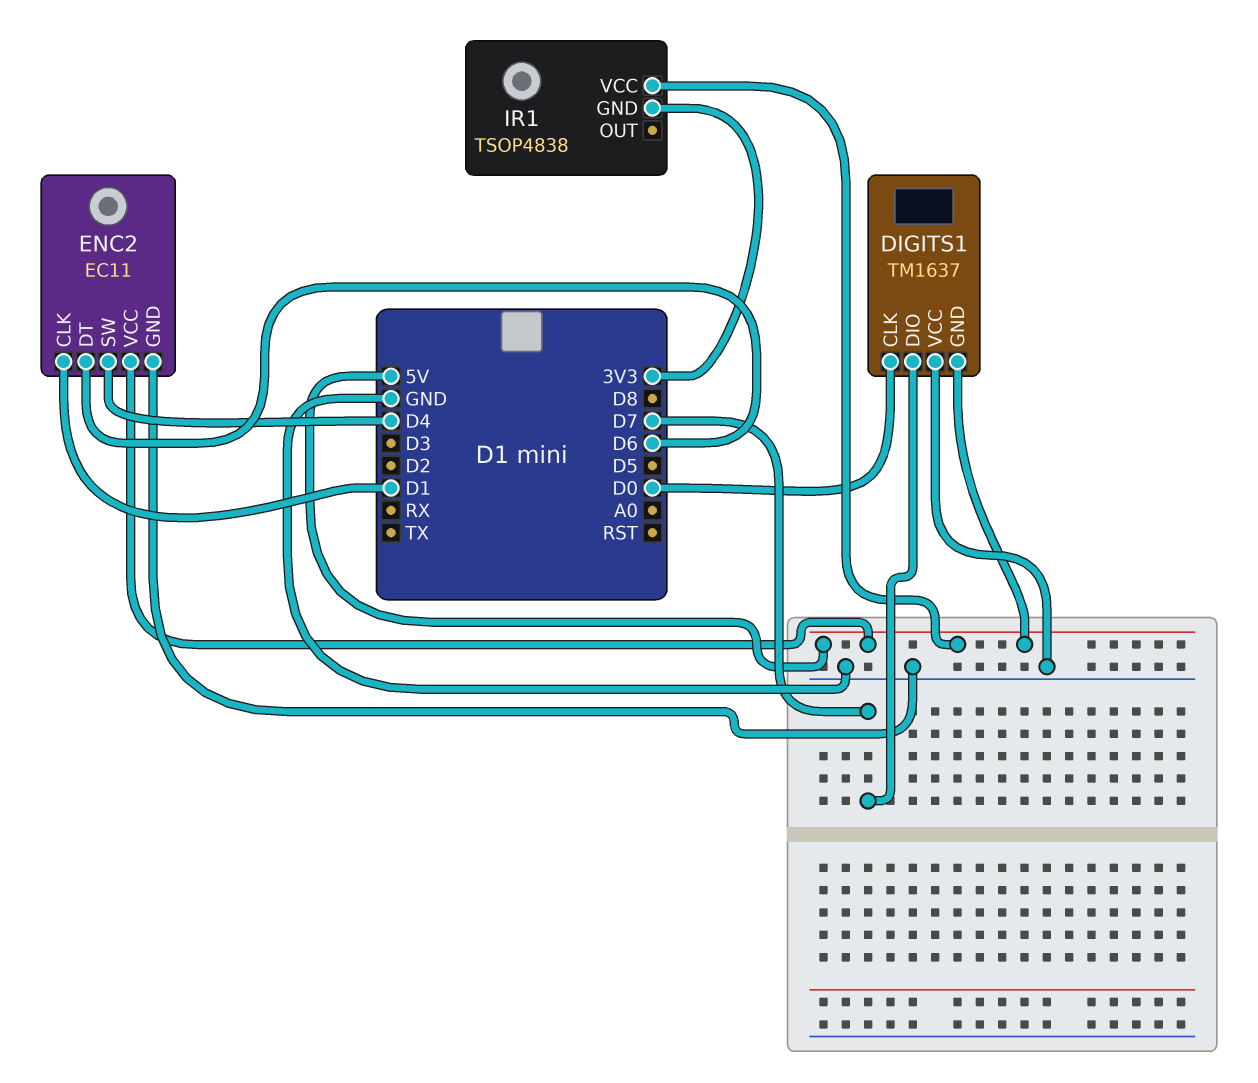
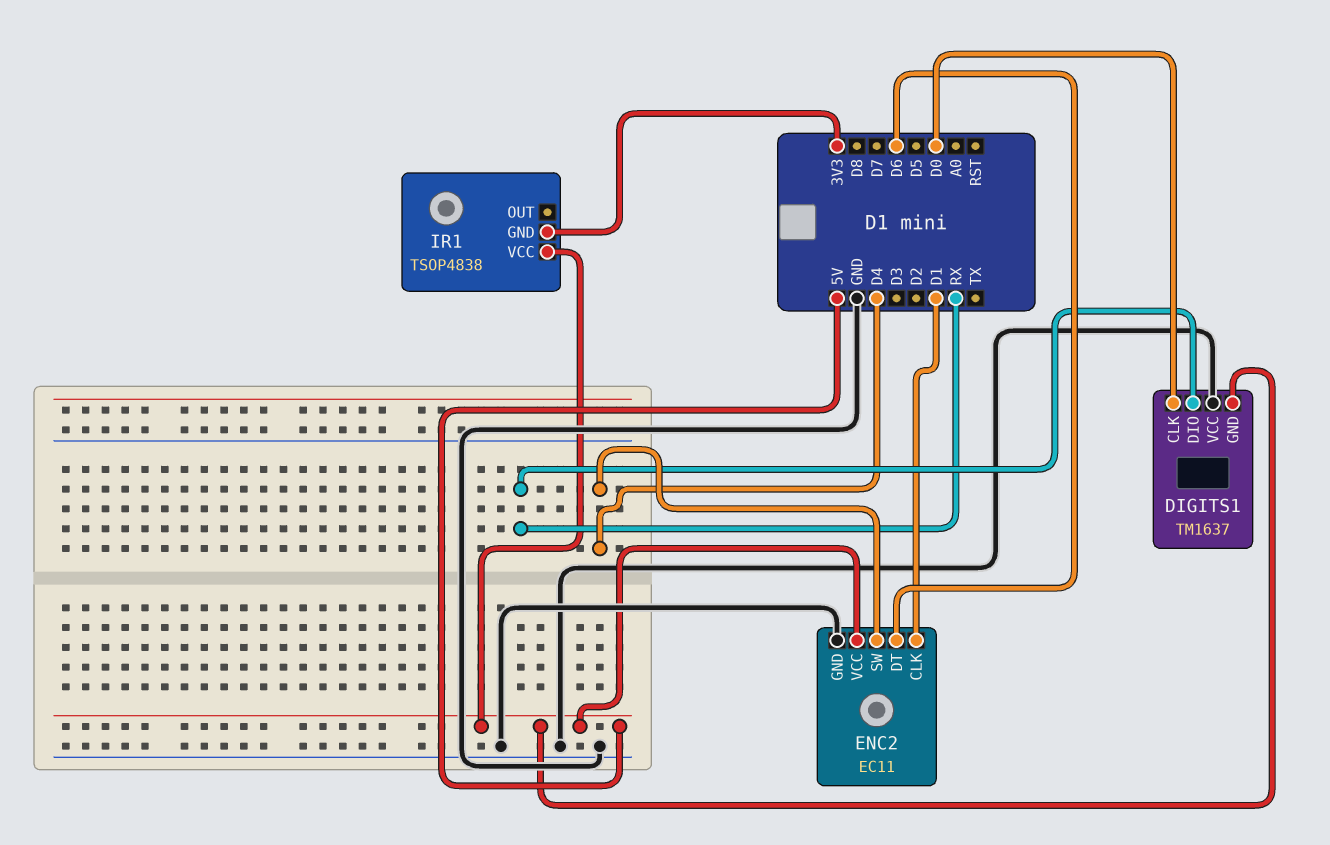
DIGITS1 pin DIO: D7 -> RX

